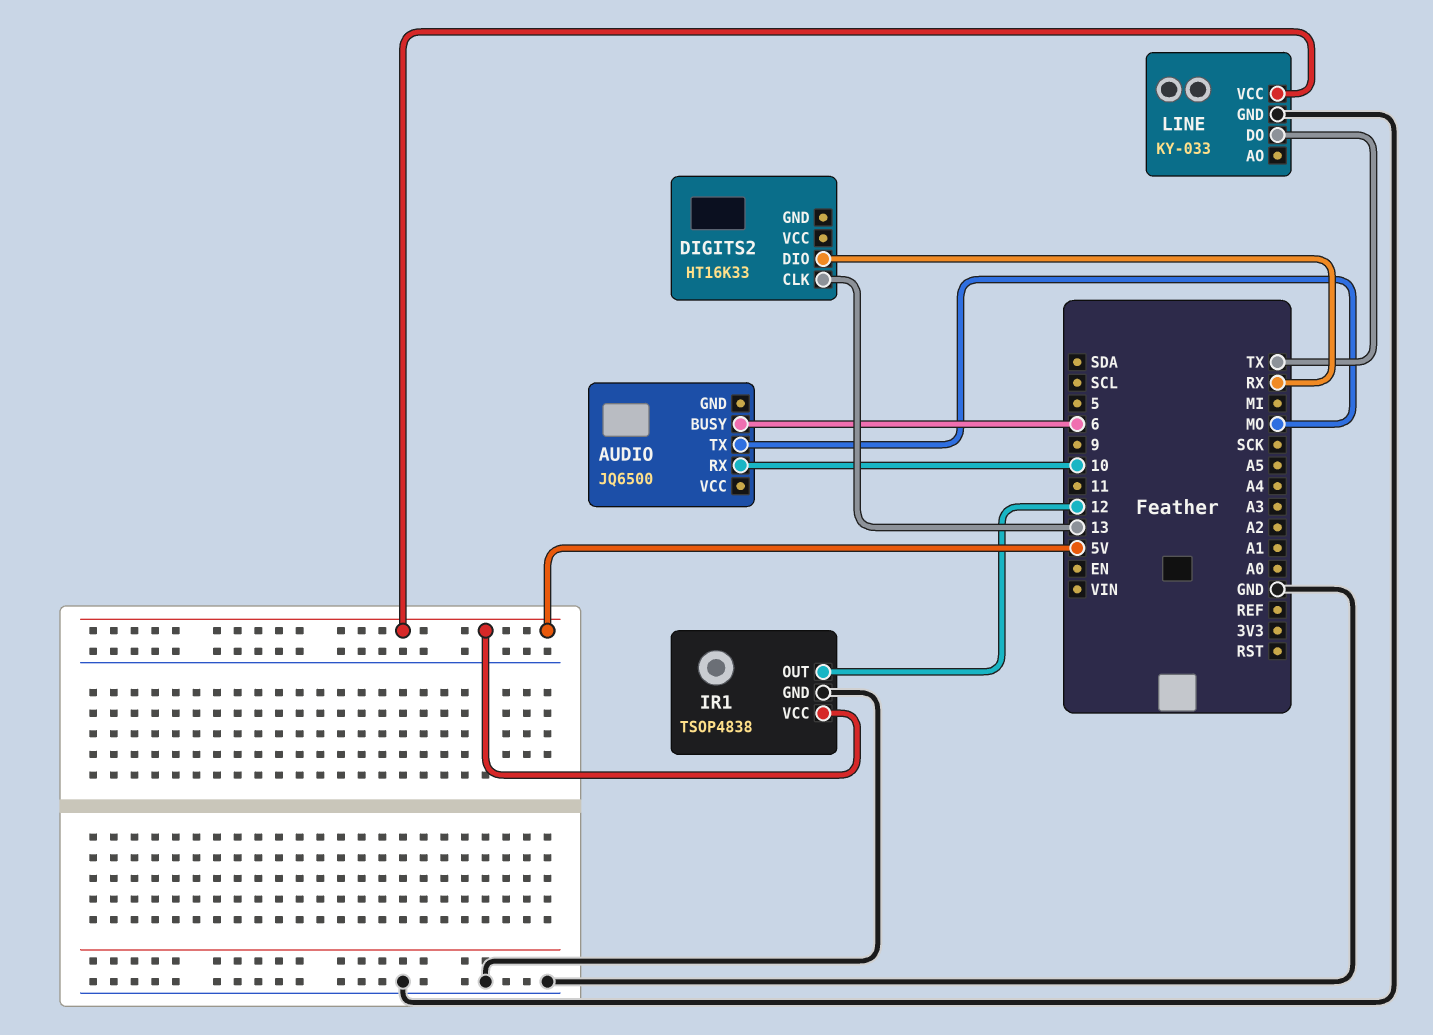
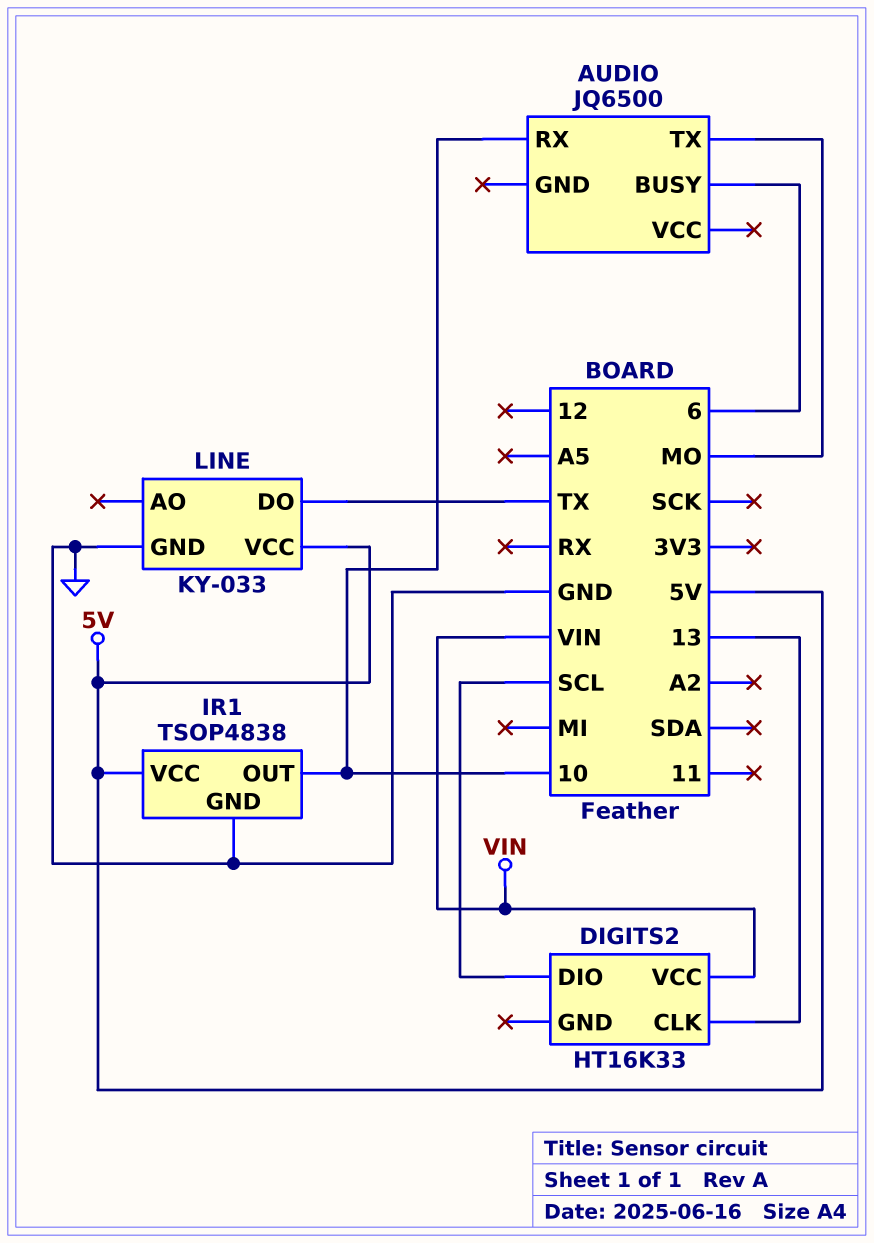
DIGITS2 pin DIO: RX -> SCL
DIGITS2 pin VCC: none -> VIN
IR1 pin OUT: 12 -> 10

